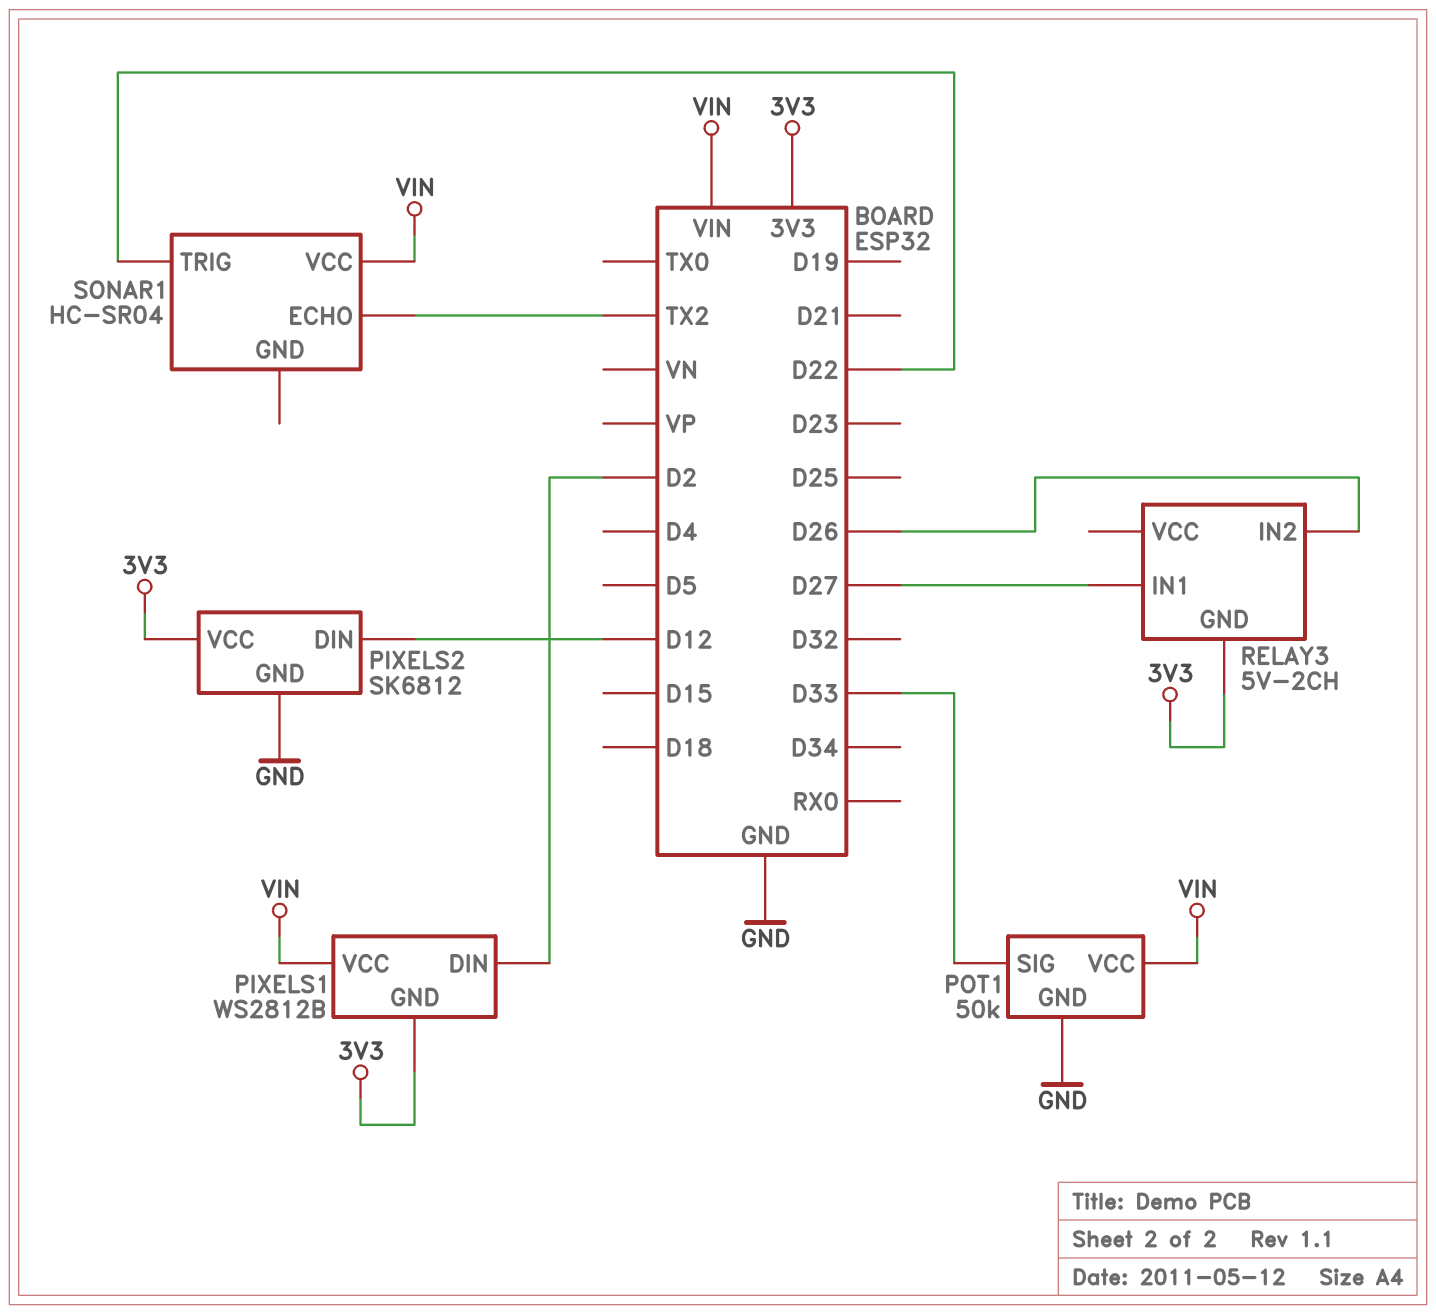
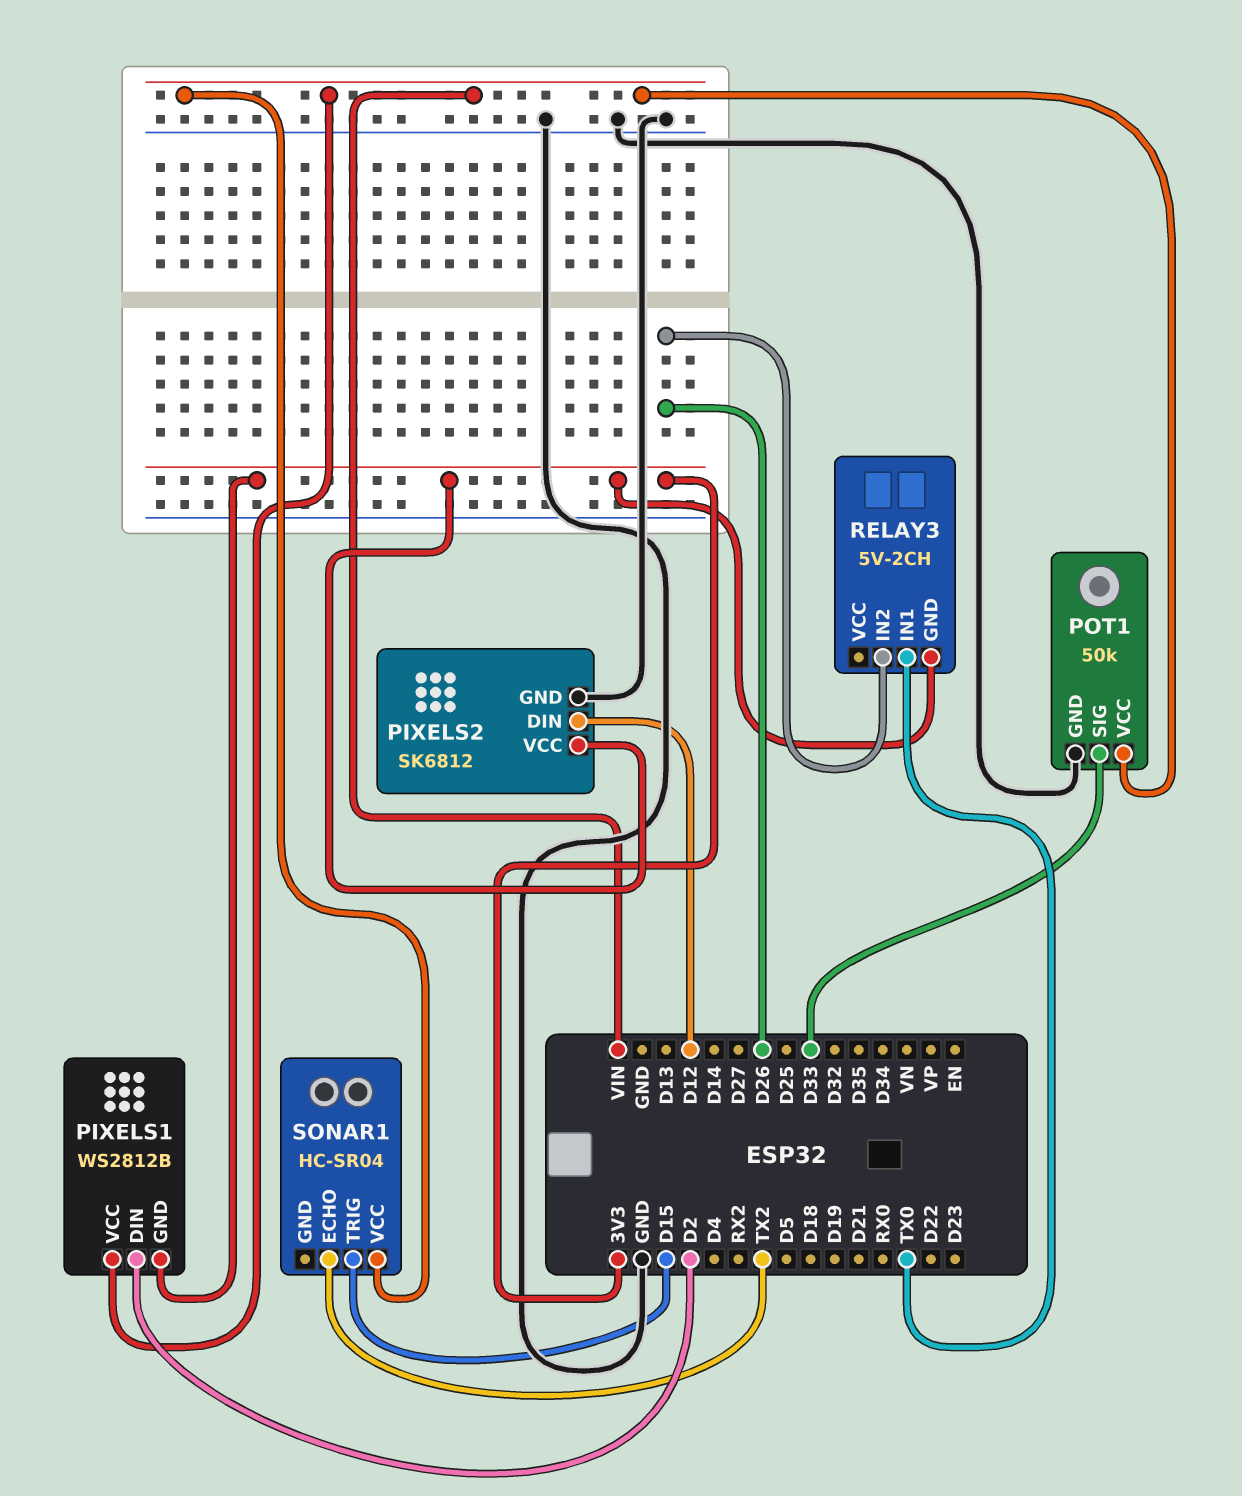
RELAY3 pin IN1: D27 -> TX0
SONAR1 pin TRIG: D22 -> D15

